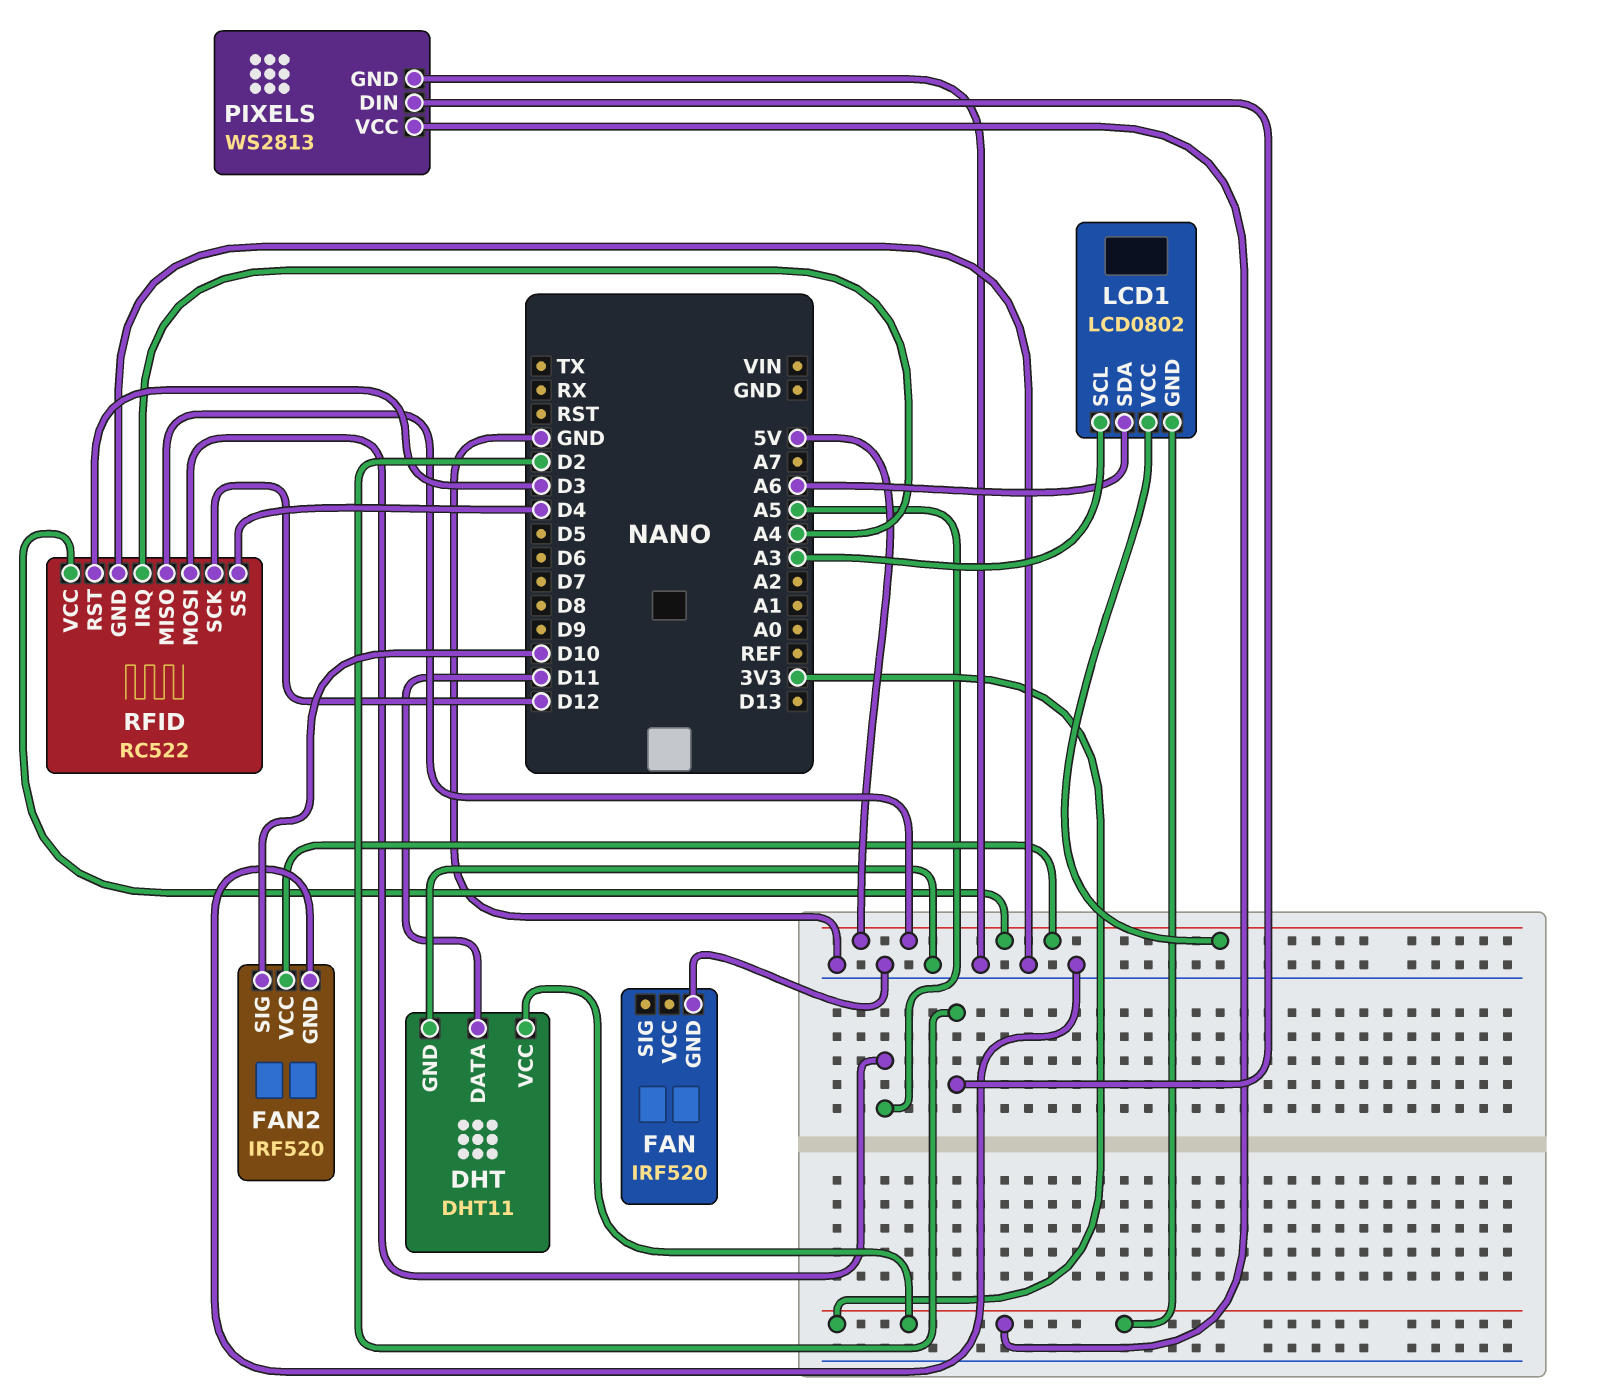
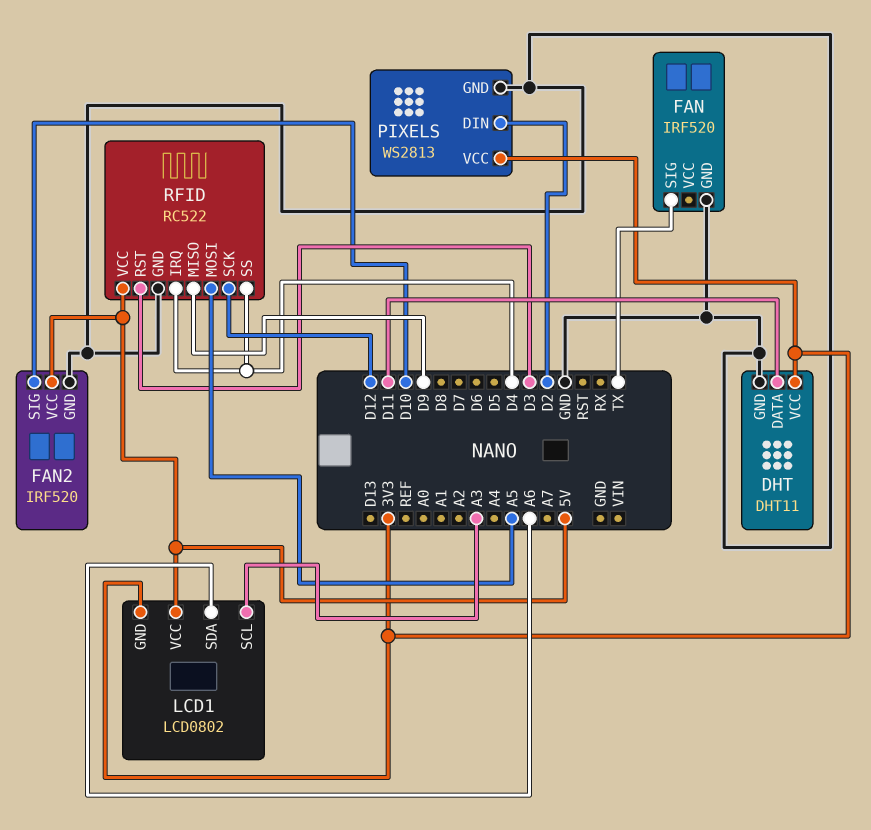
FAN pin SIG: none -> TX
RFID pin IRQ: A4 -> D4
RFID pin MISO: 5V -> D9

